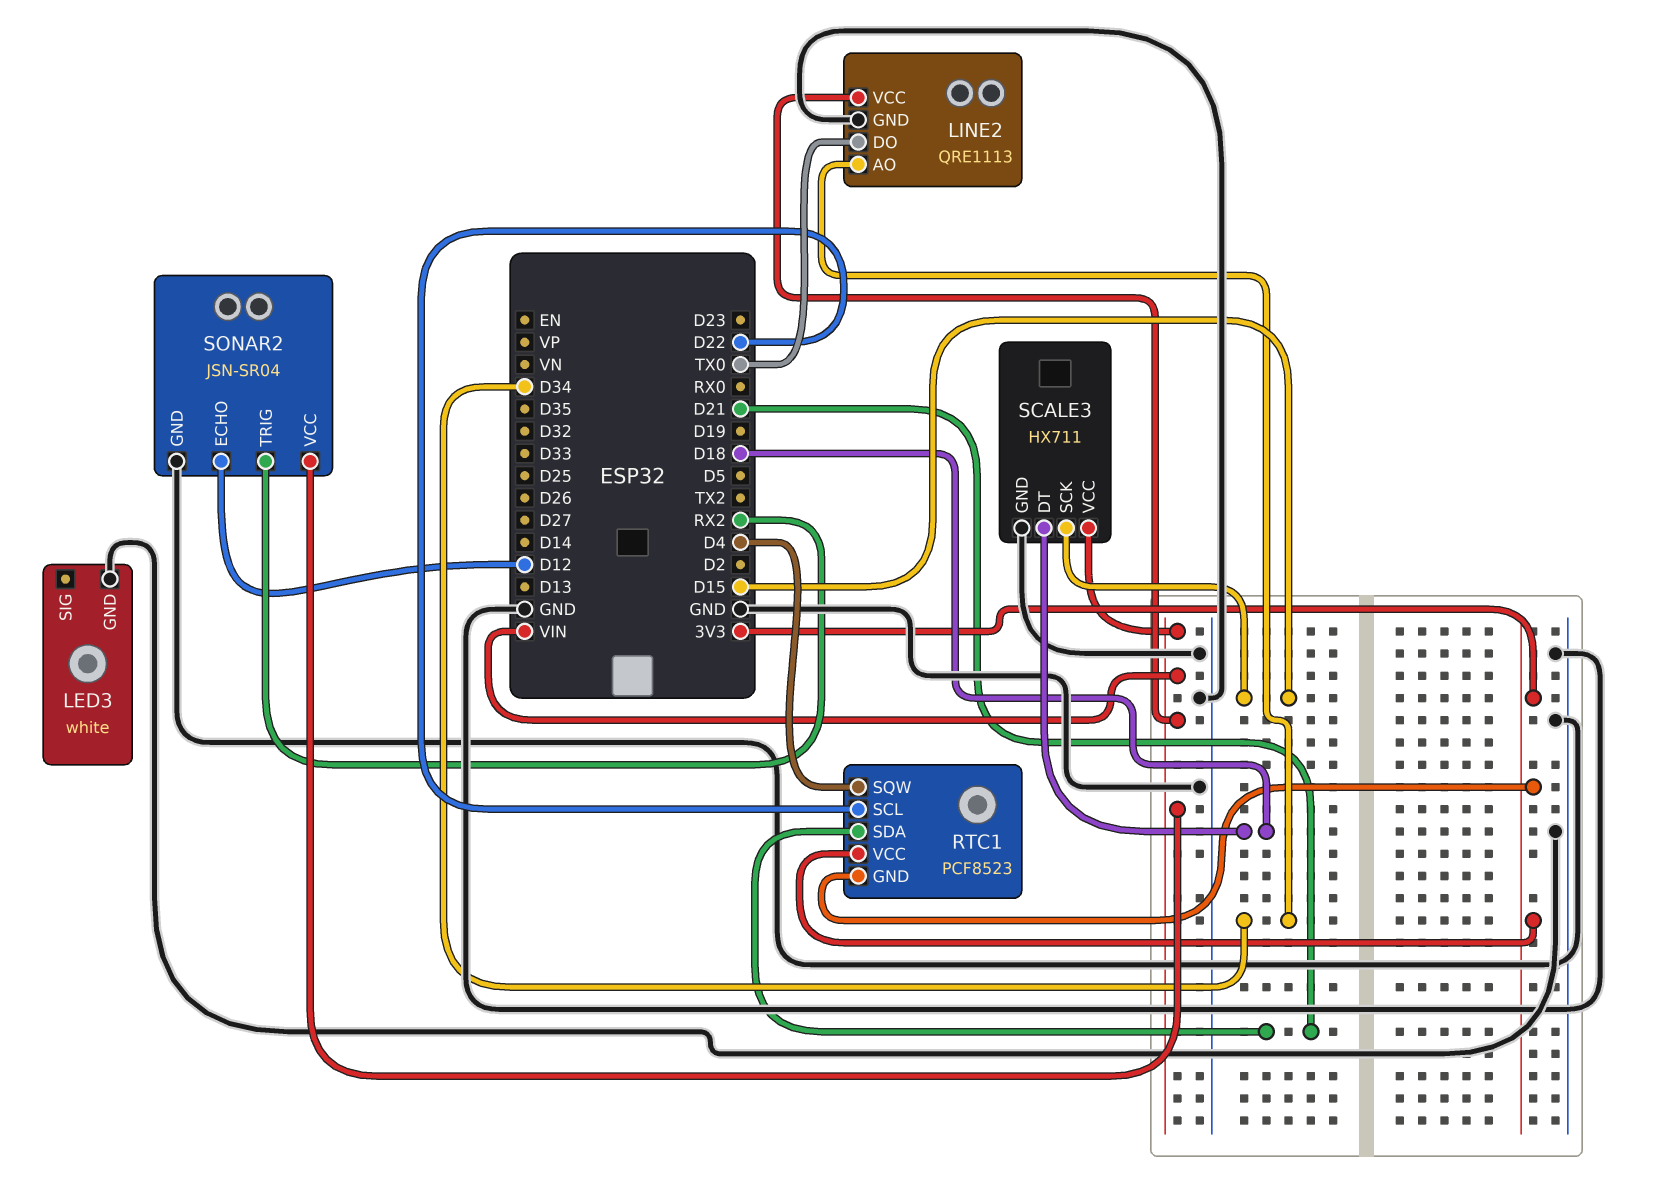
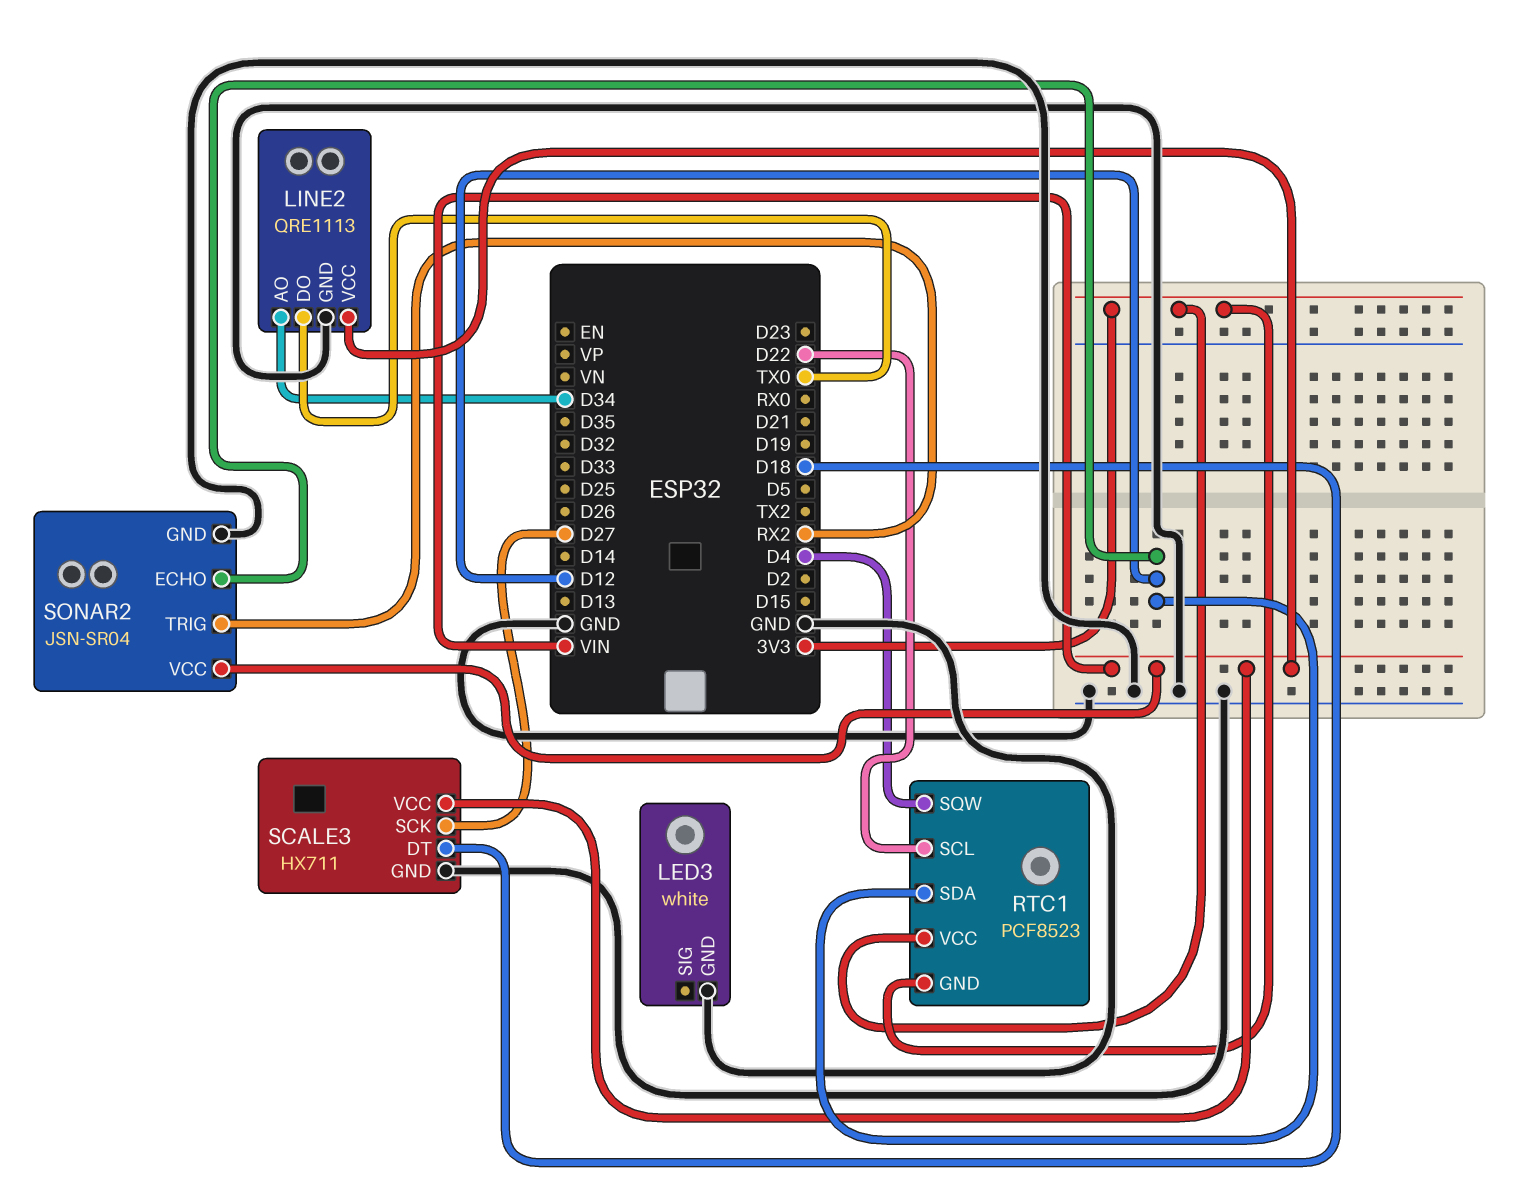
RTC1 pin SDA: D21 -> D12
SCALE3 pin SCK: D15 -> D27

